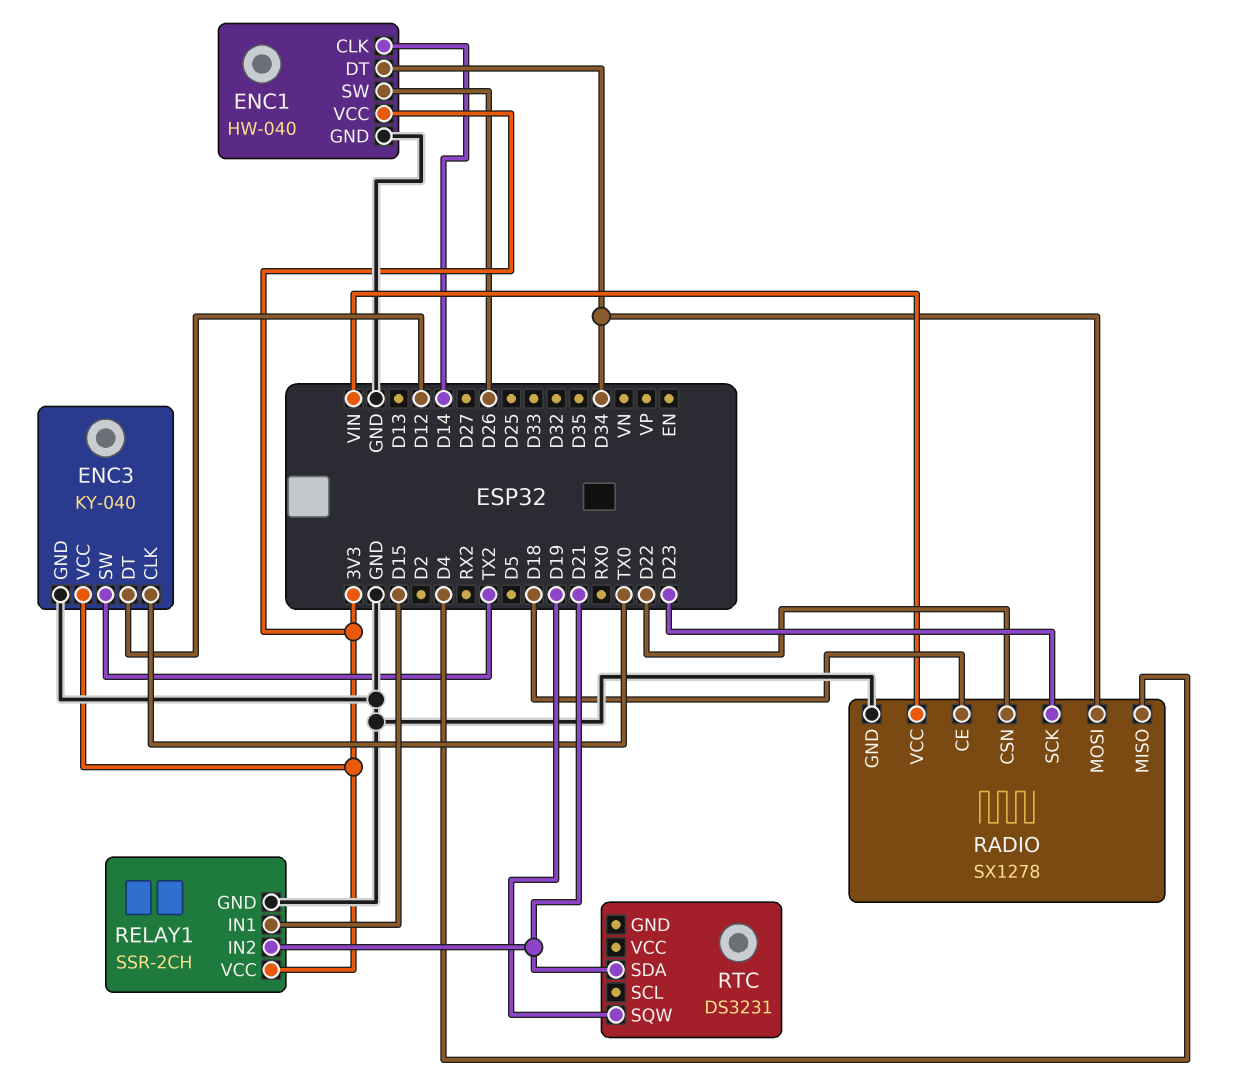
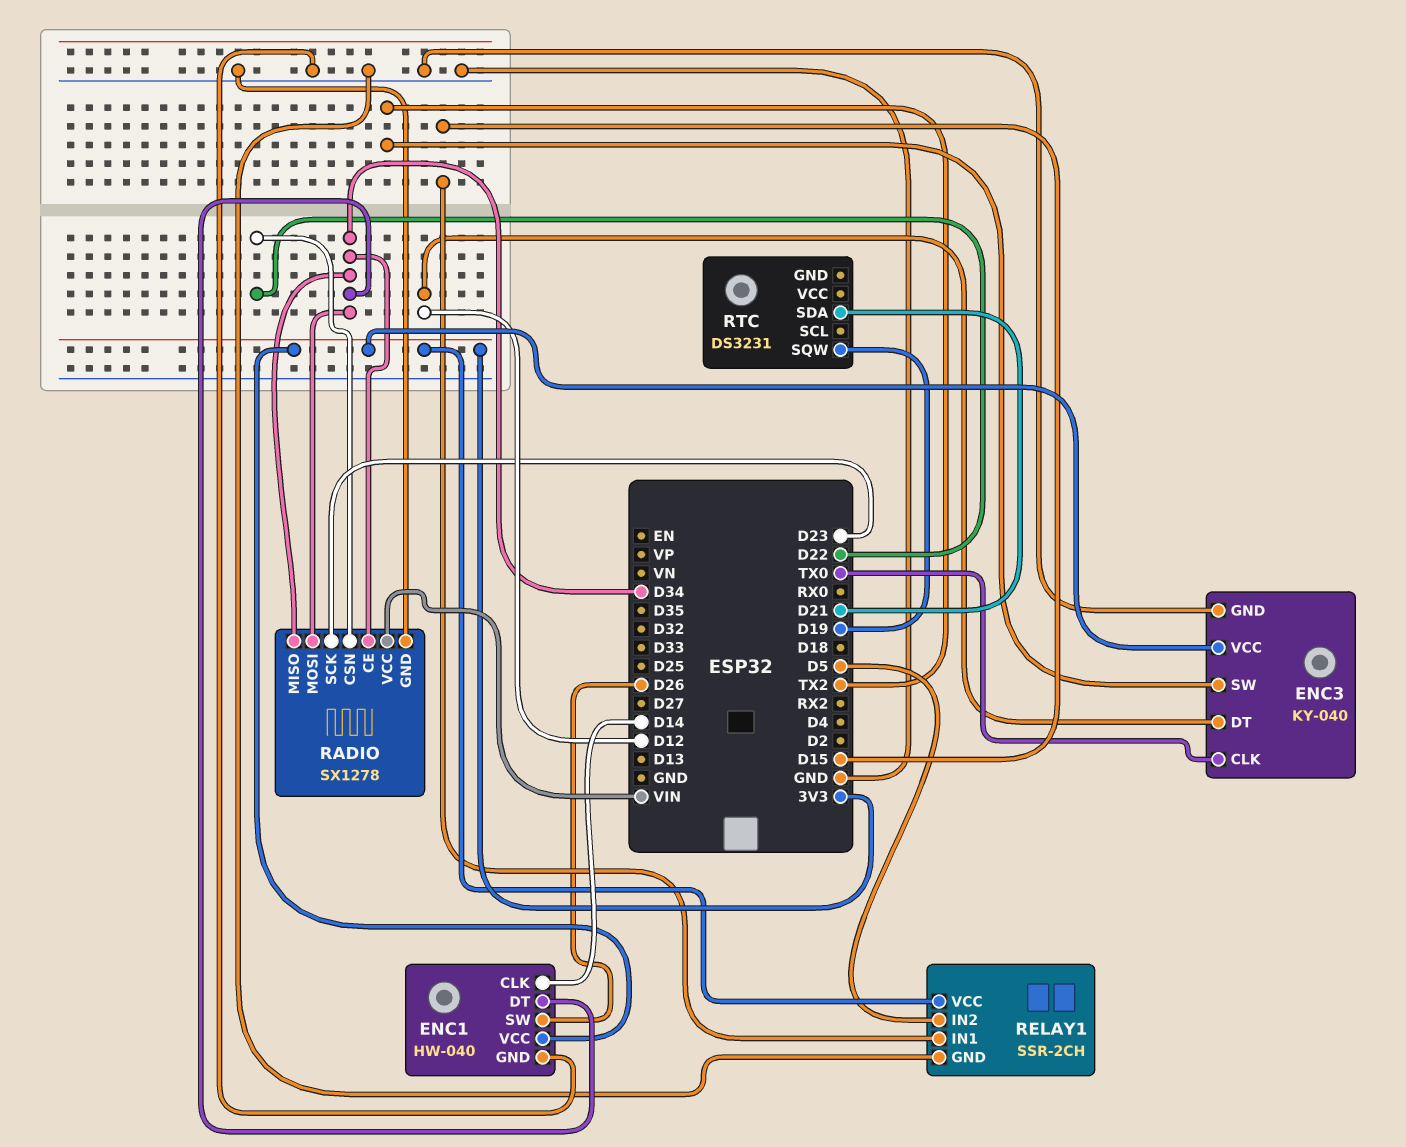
RADIO pin CE: D18 -> D34
RADIO pin MISO: D4 -> D34
RELAY1 pin IN2: D21 -> D5

